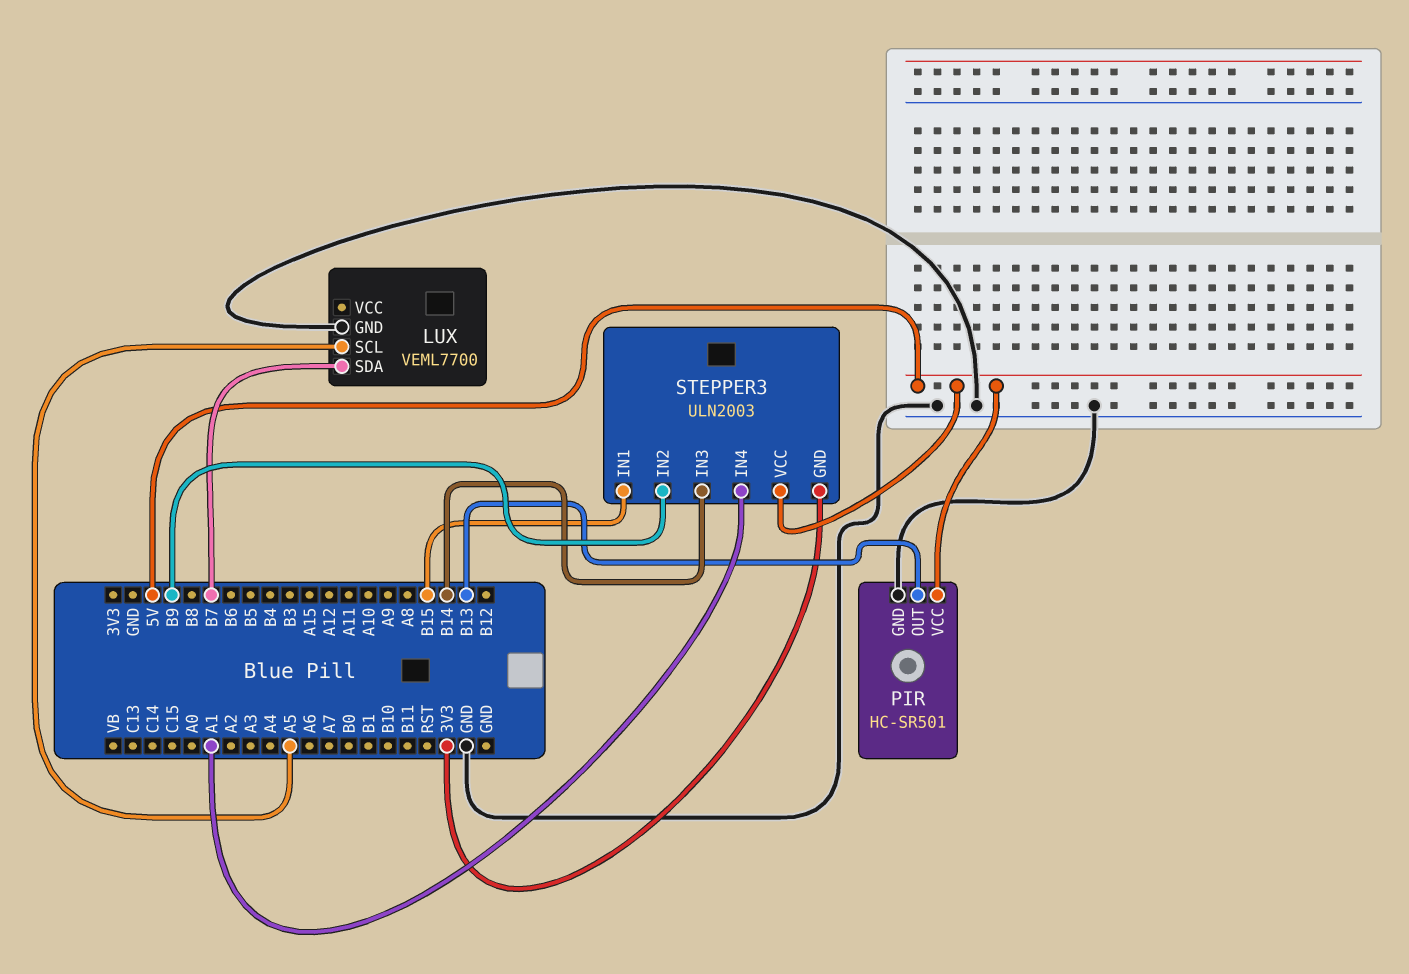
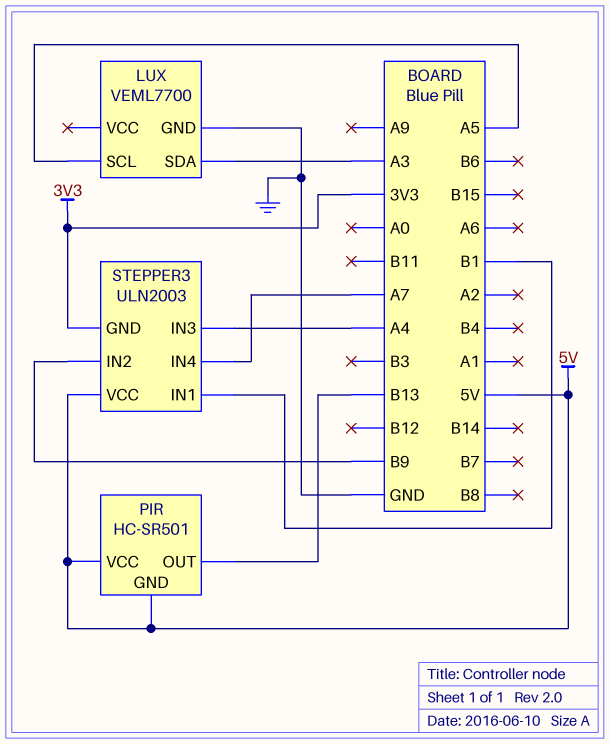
LUX pin SDA: B7 -> A3
PIR pin GND: GND -> 5V
STEPPER3 pin IN1: B15 -> B1
STEPPER3 pin IN3: B14 -> A4
STEPPER3 pin IN4: A1 -> A7

